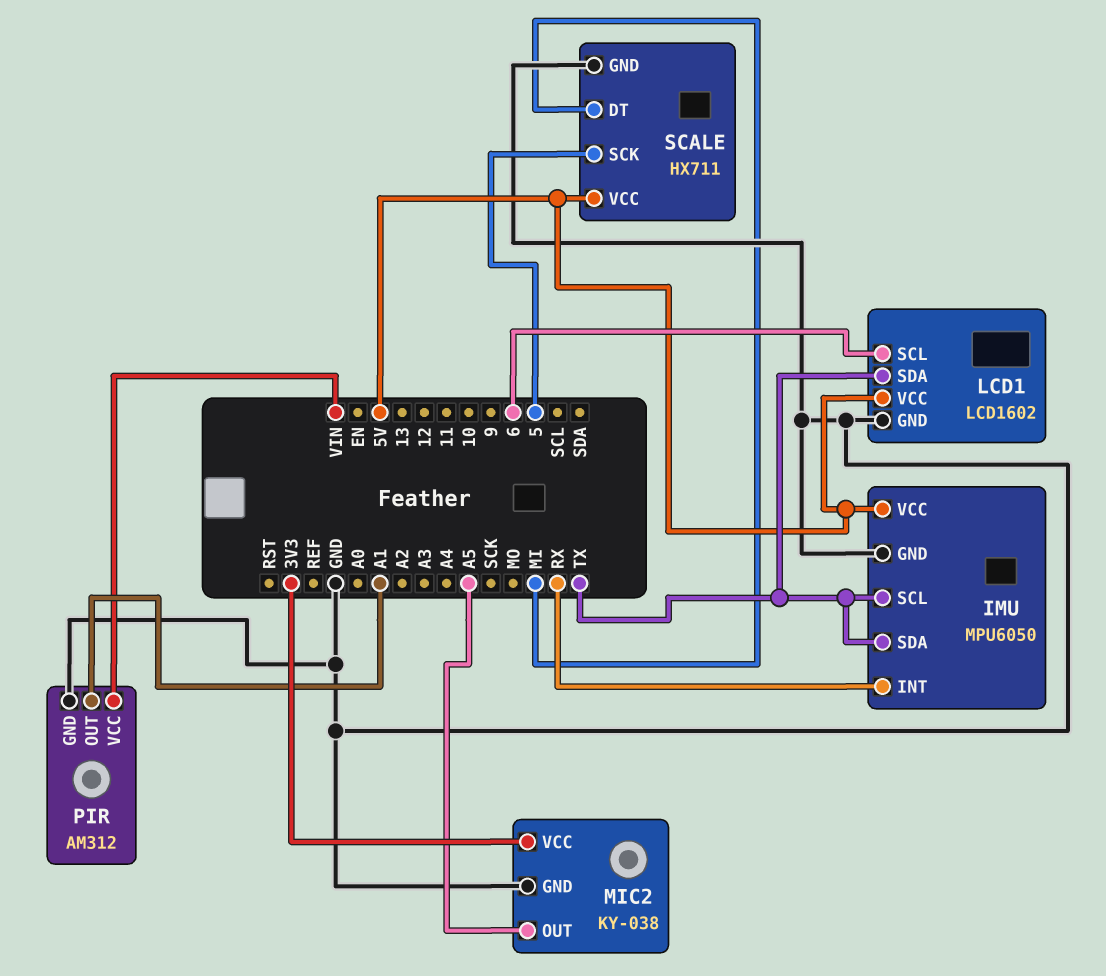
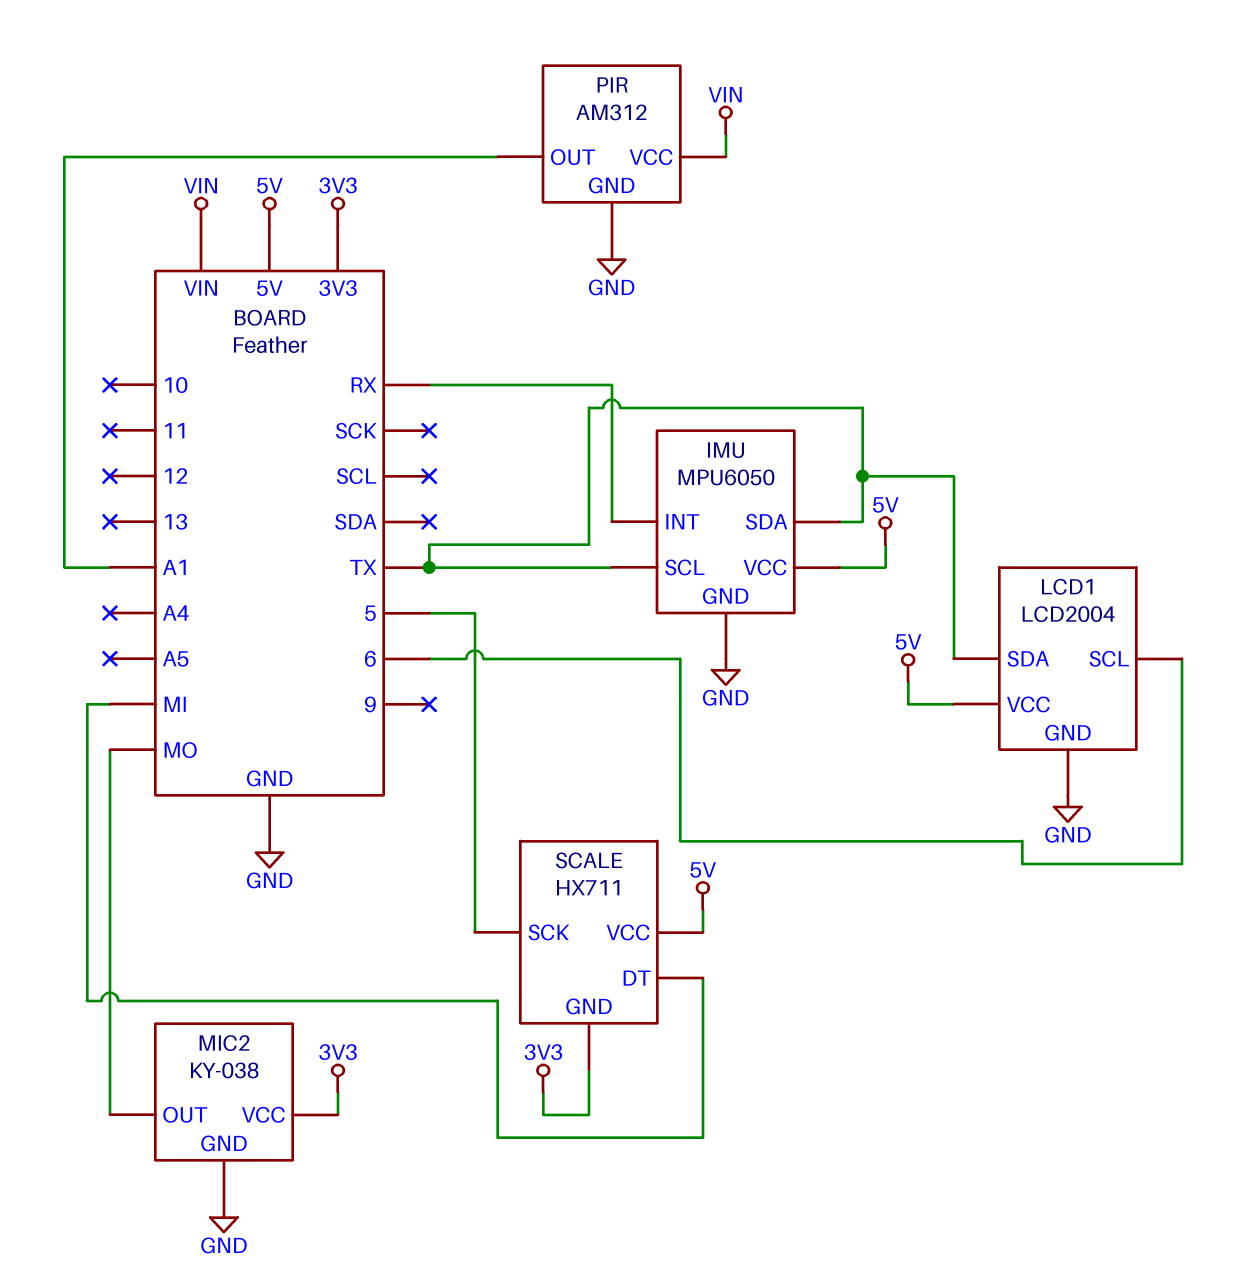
LCD1: LCD1602 -> LCD2004
MIC2 pin OUT: A5 -> MO
SCALE pin GND: GND -> 3V3

